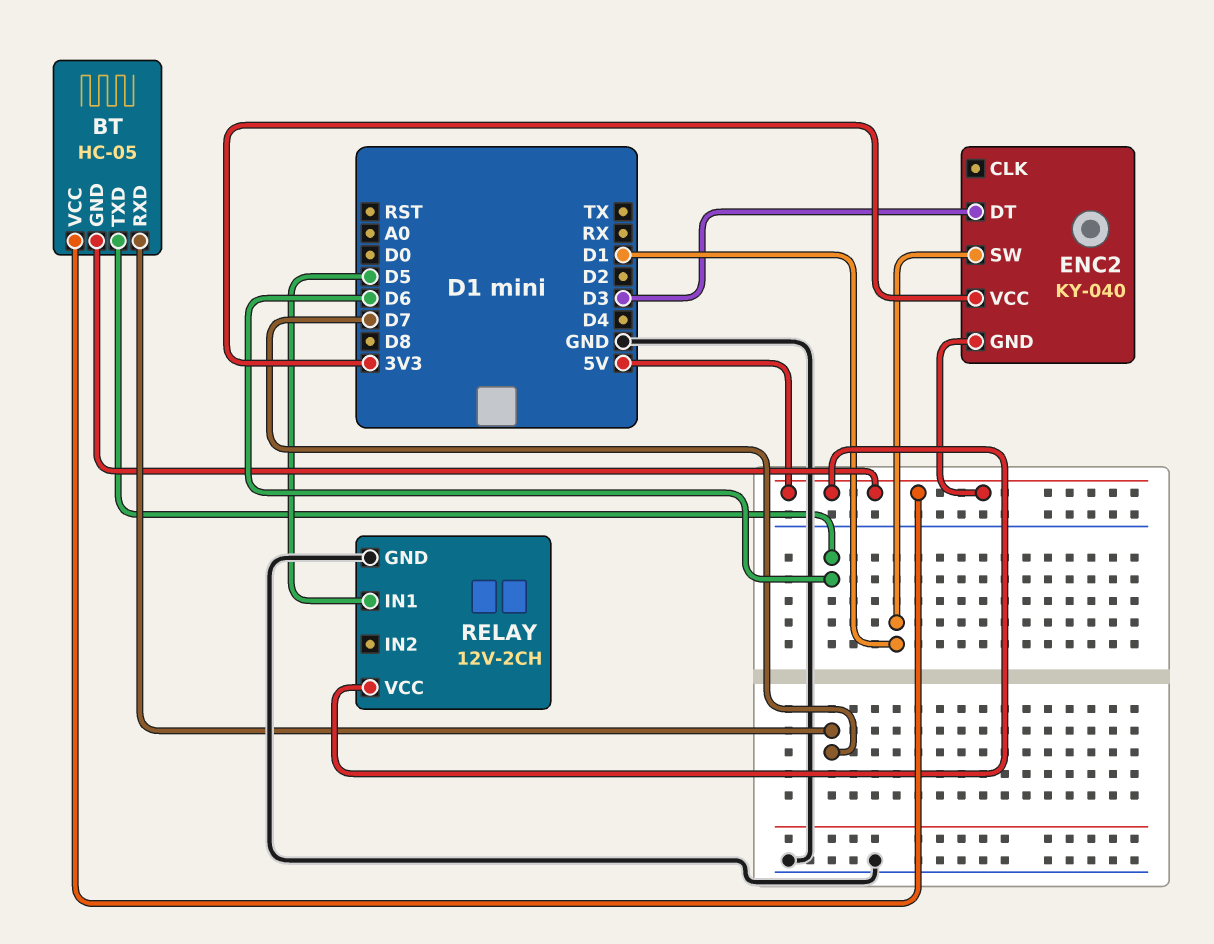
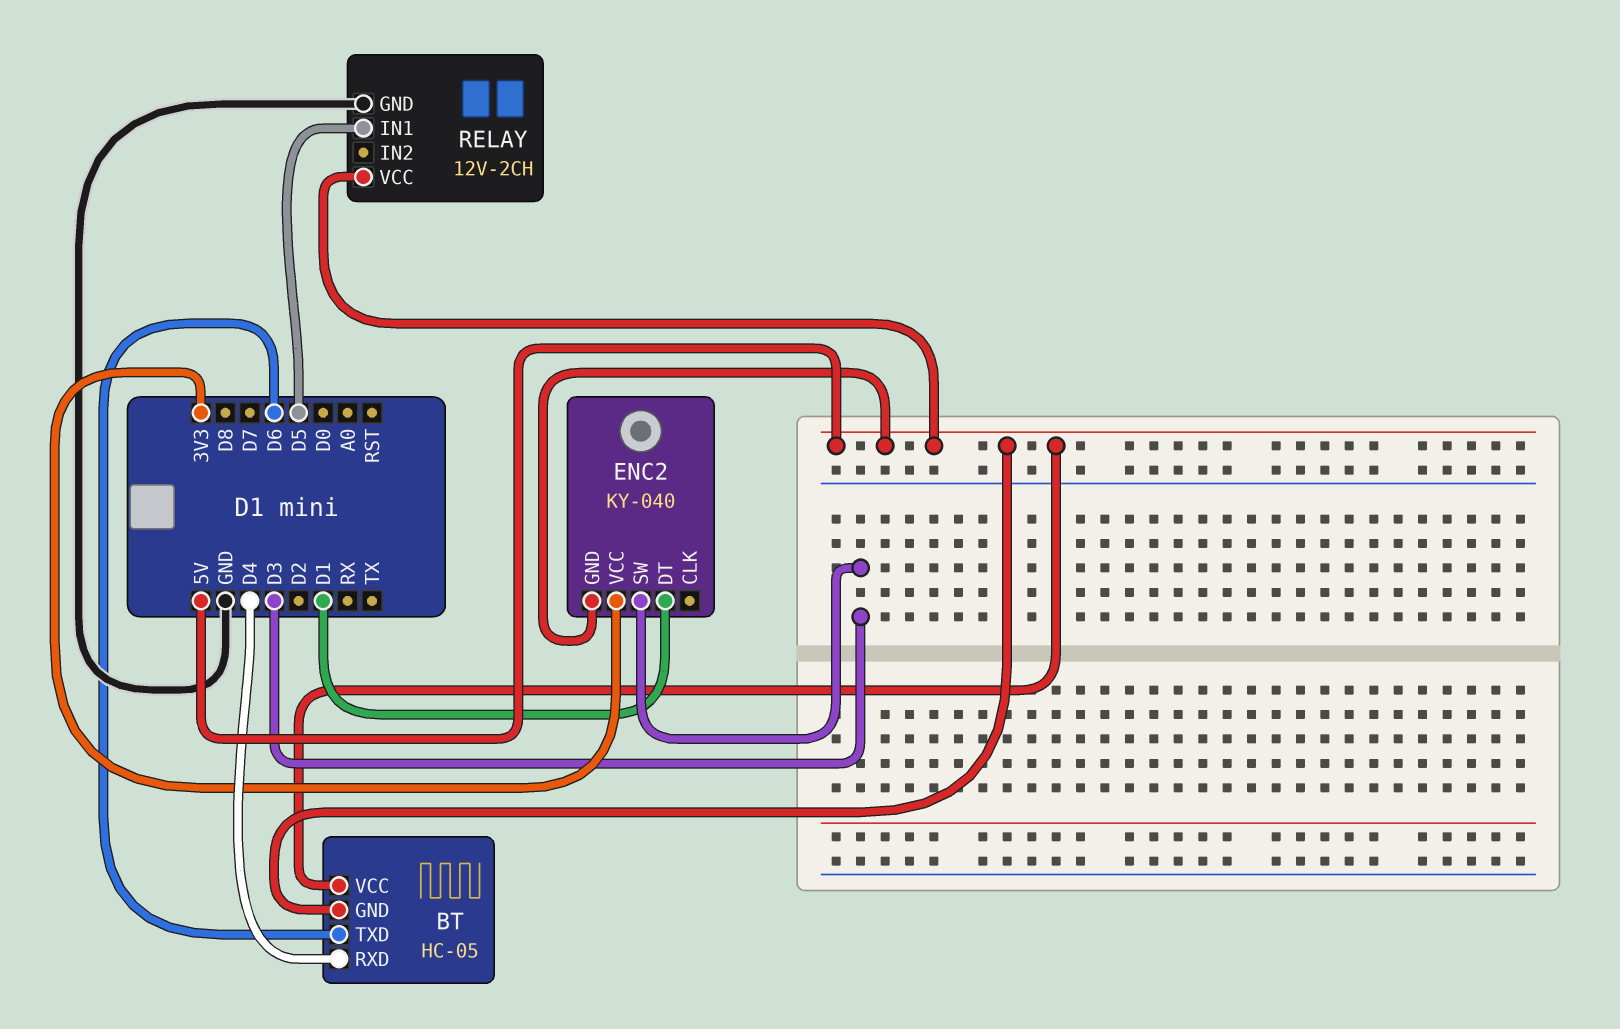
BT pin RXD: D7 -> D4
ENC2 pin DT: D3 -> D1
ENC2 pin SW: D1 -> D3

